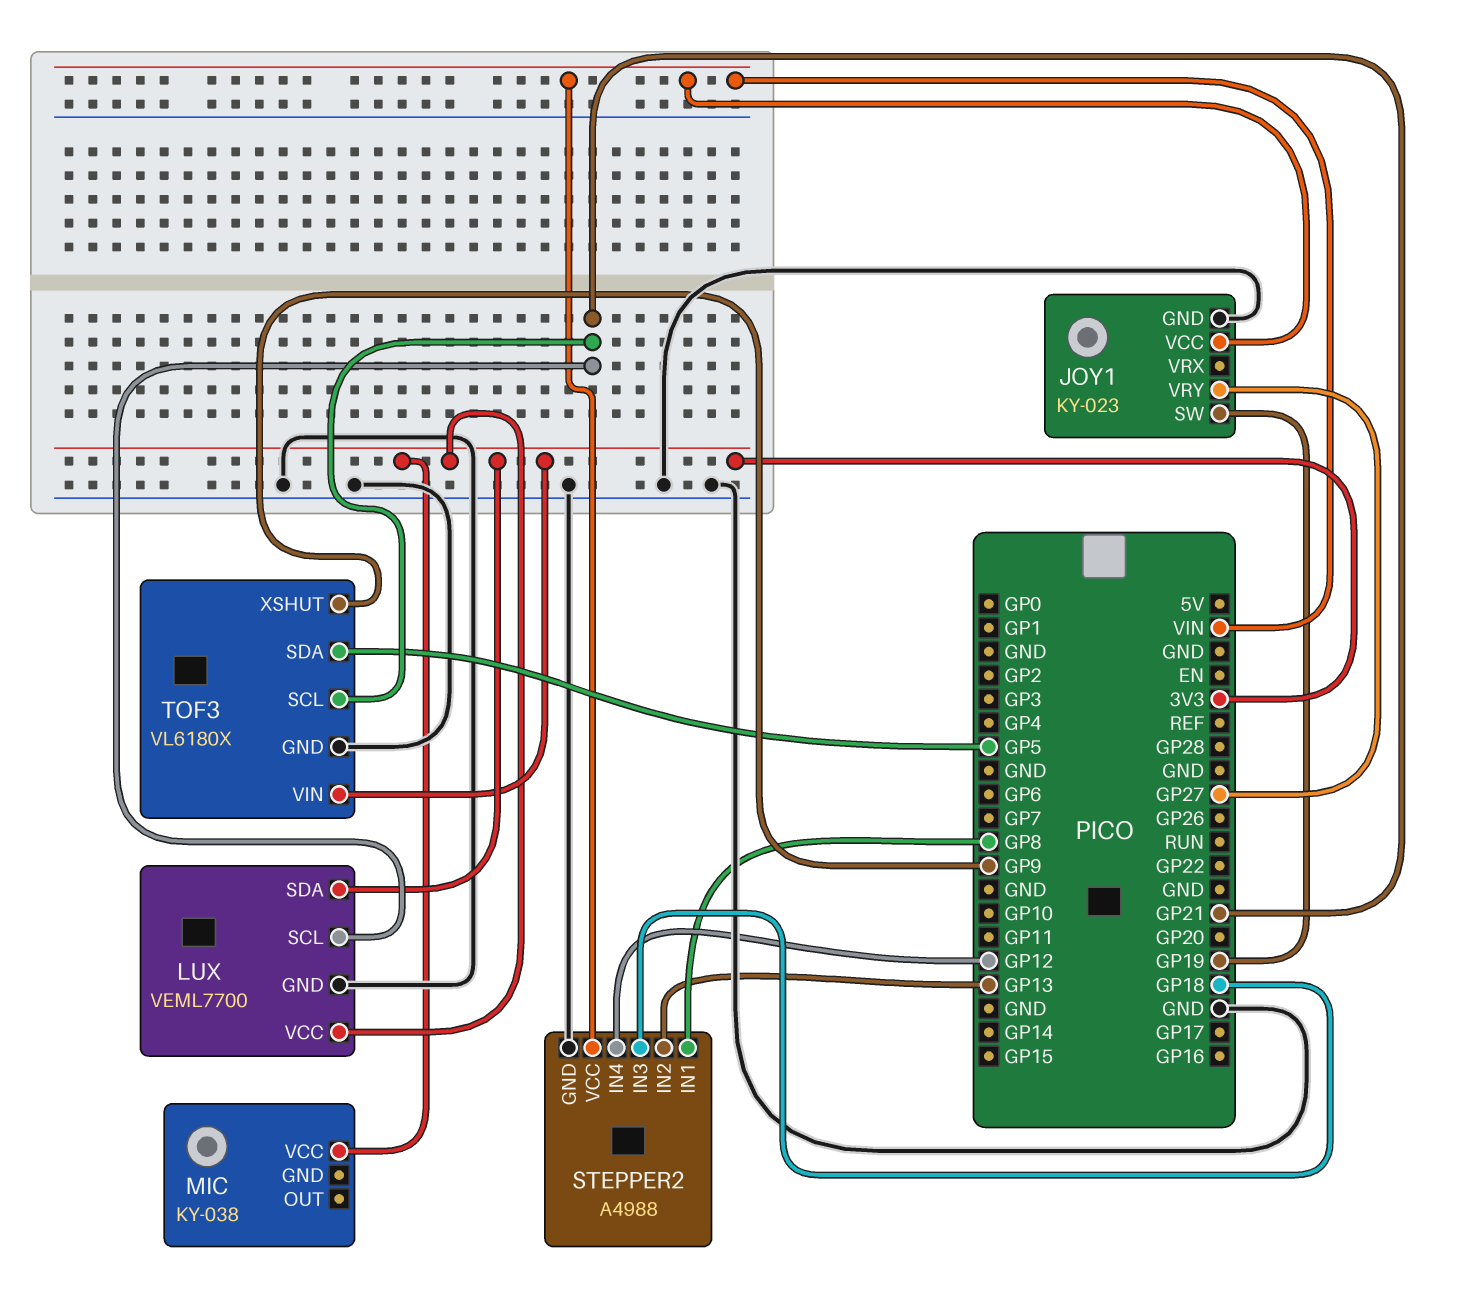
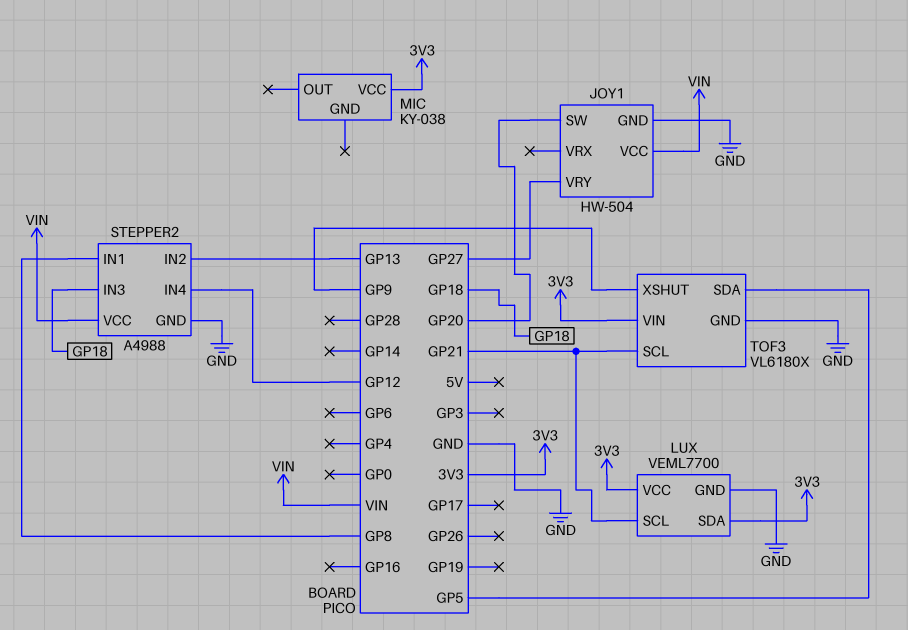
JOY1: KY-023 -> HW-504
JOY1 pin SW: GP19 -> GP20

